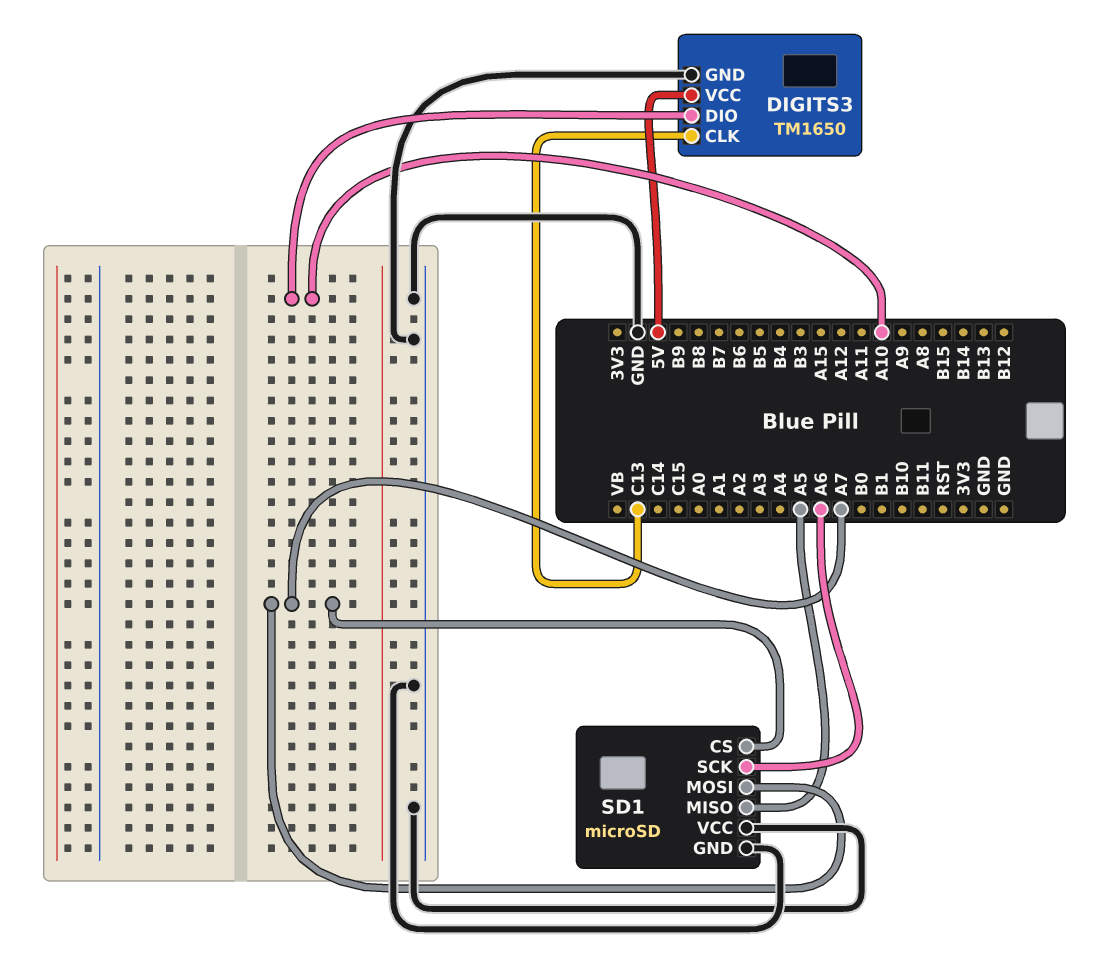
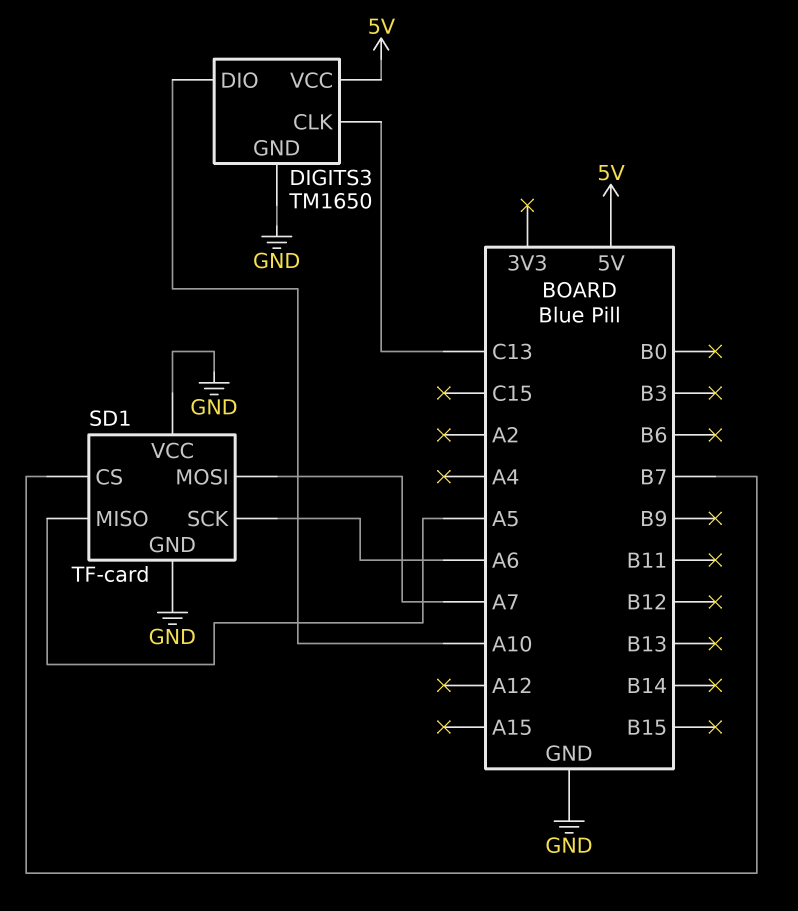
SD1: microSD -> TF-card
SD1 pin CS: A7 -> B7

